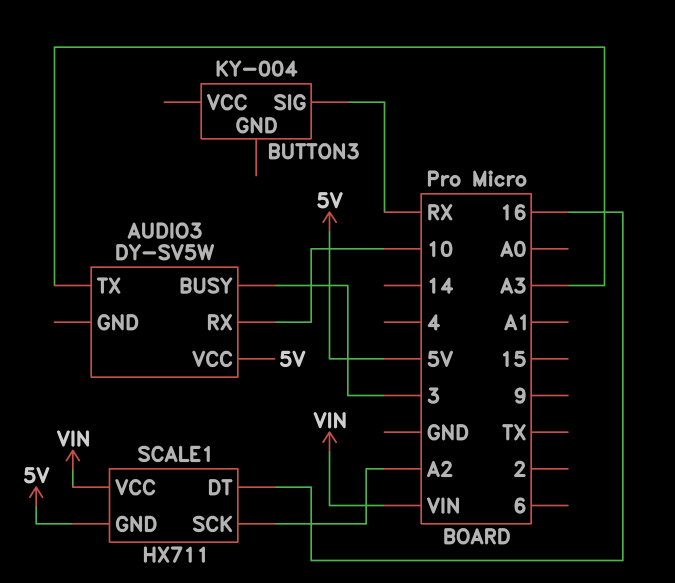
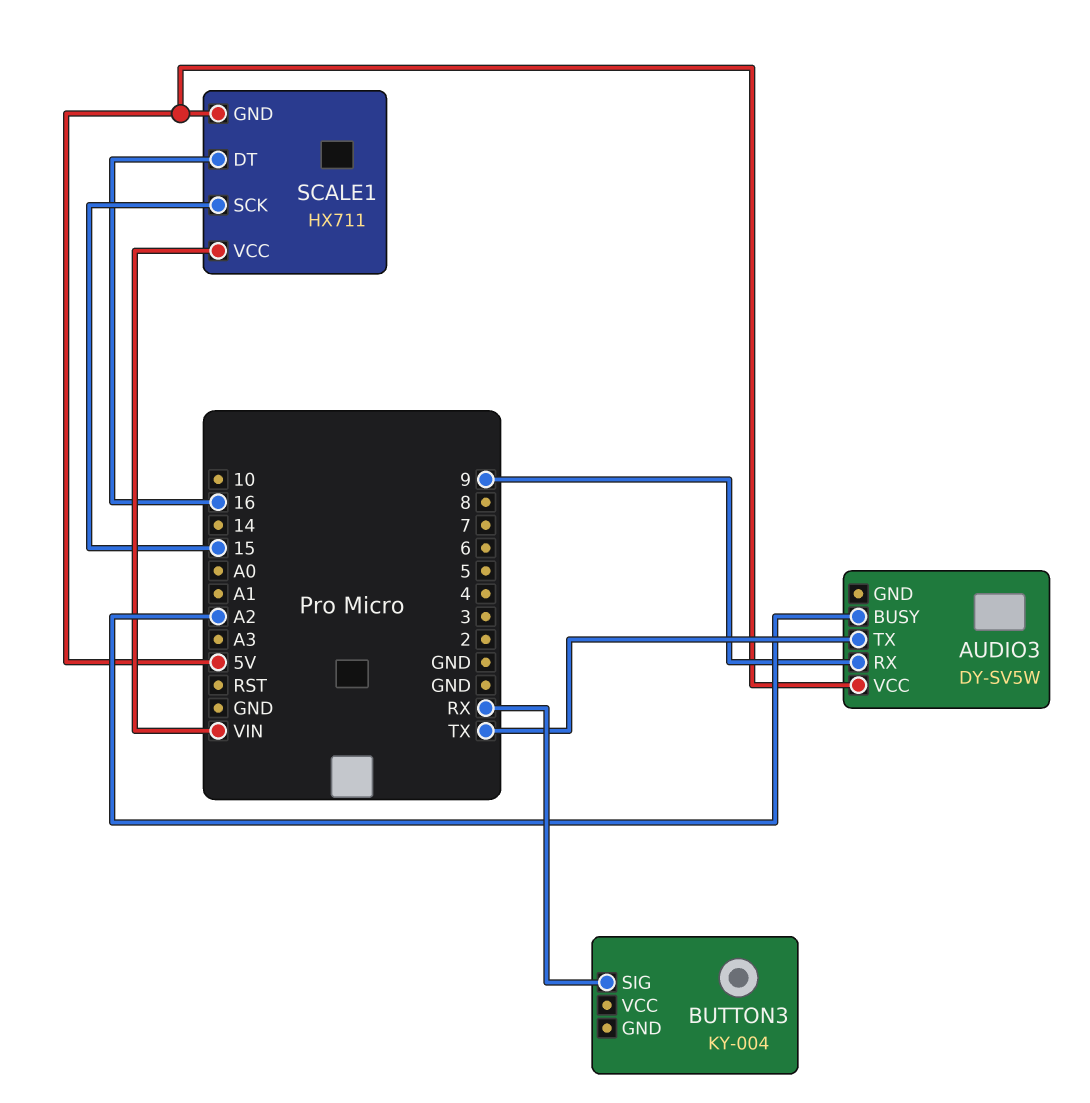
AUDIO3 pin BUSY: 3 -> A2
AUDIO3 pin RX: 10 -> 9
AUDIO3 pin TX: A3 -> TX
SCALE1 pin SCK: A2 -> 15

